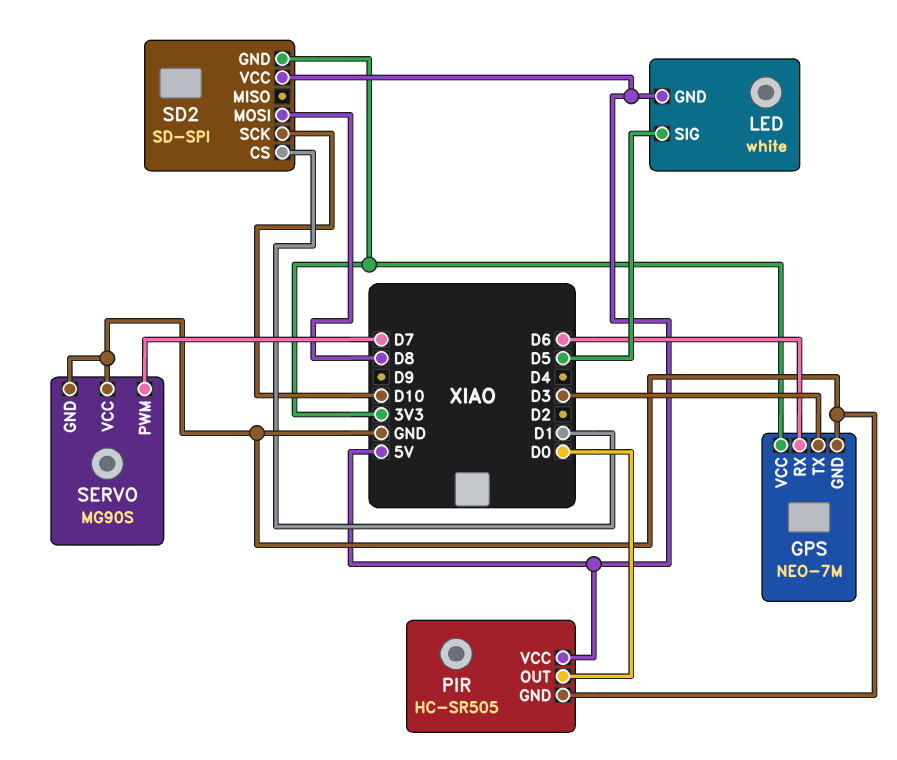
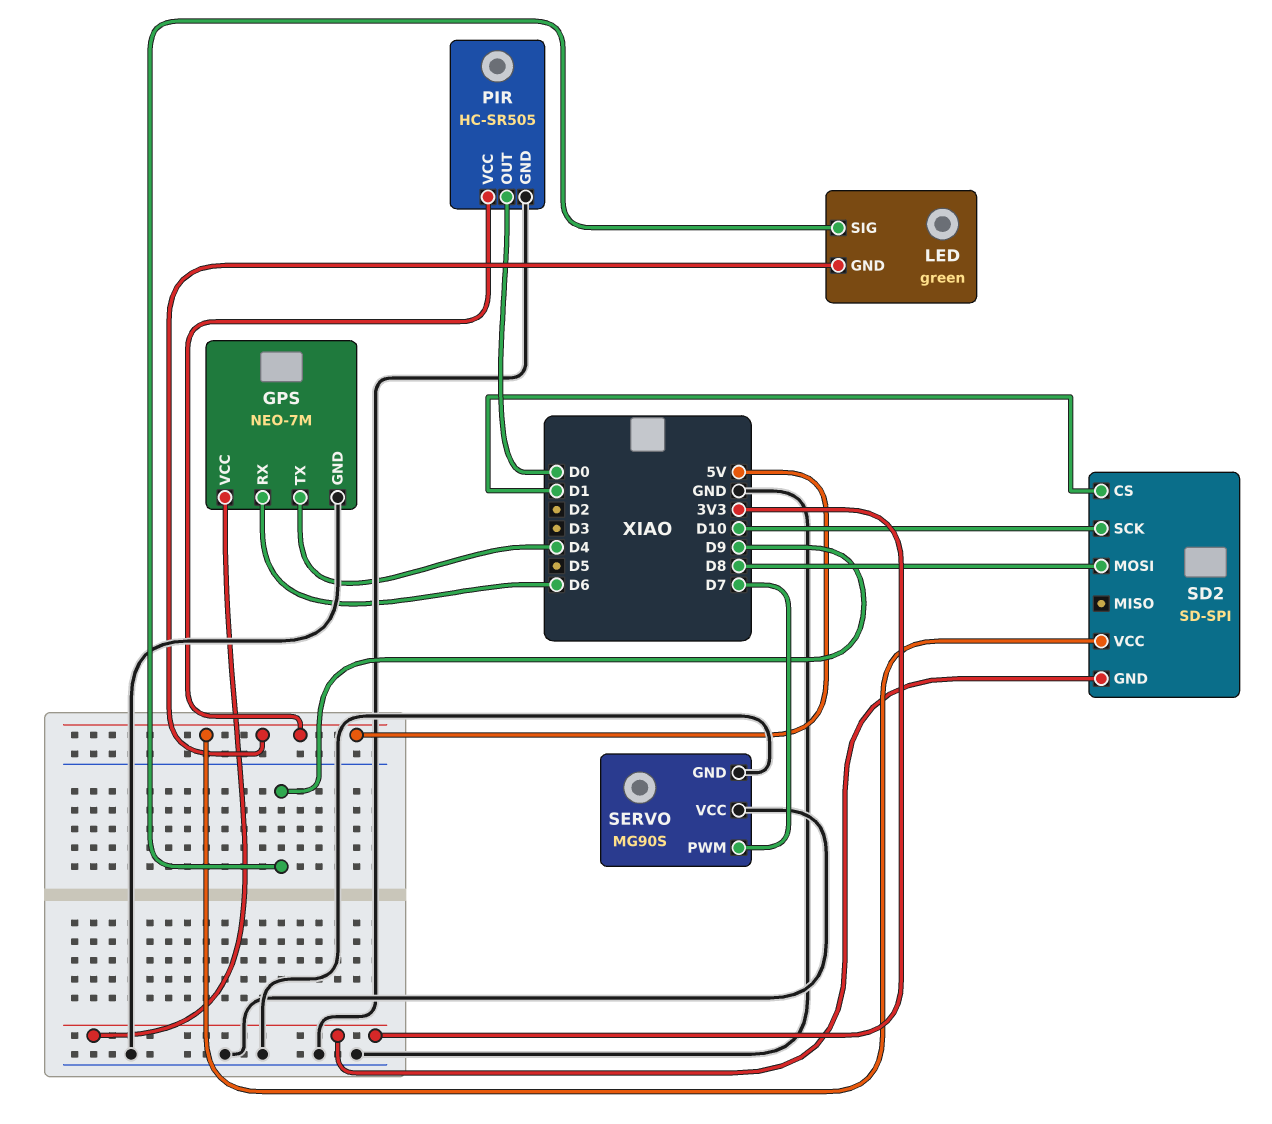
GPS pin TX: D3 -> D4
LED: white -> green
LED pin SIG: D5 -> D9

